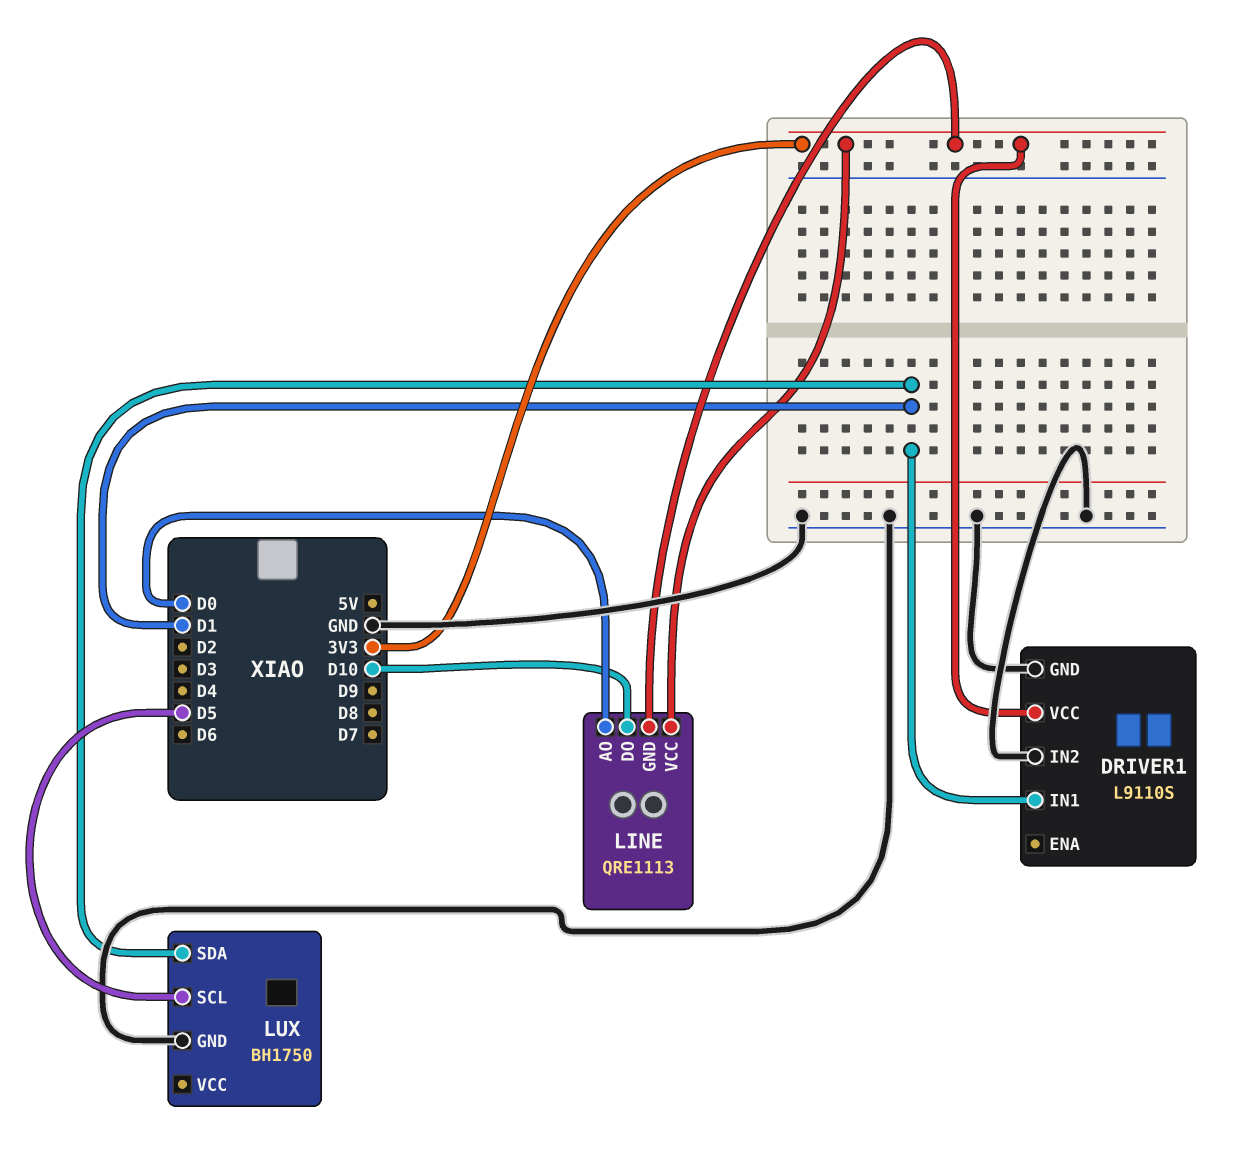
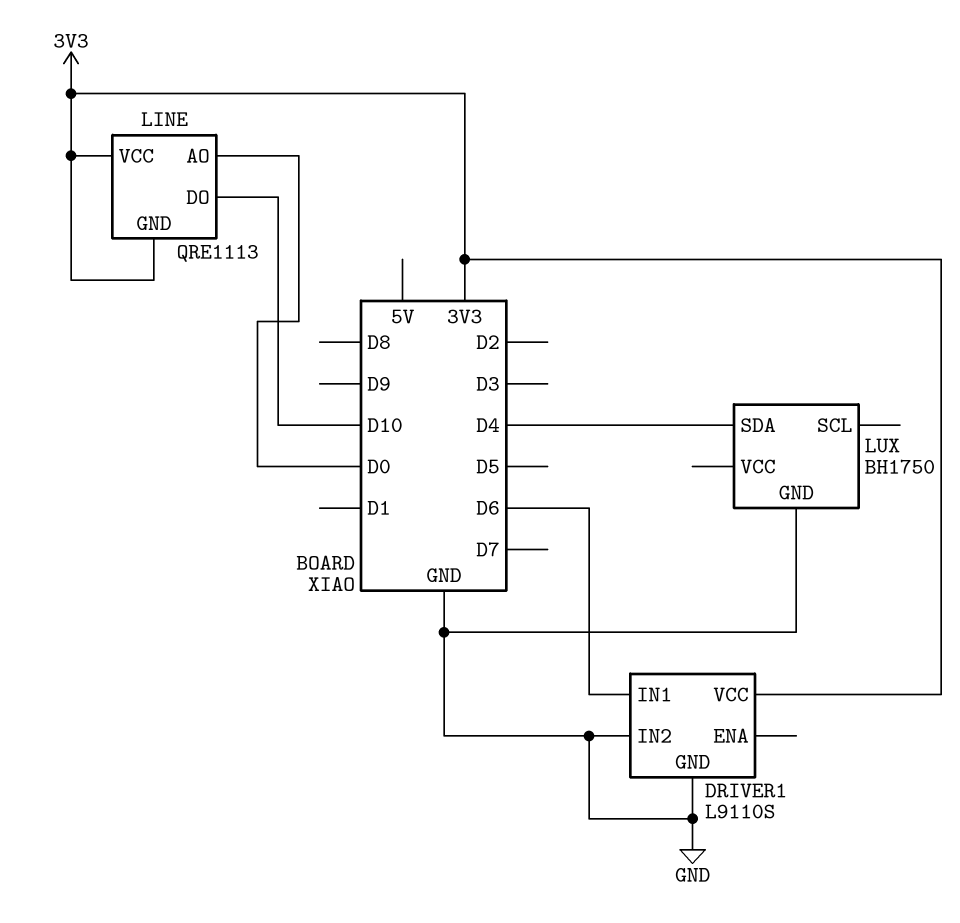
DRIVER1 pin IN1: D1 -> D6
LUX pin SCL: D5 -> none
LUX pin SDA: D1 -> D4

